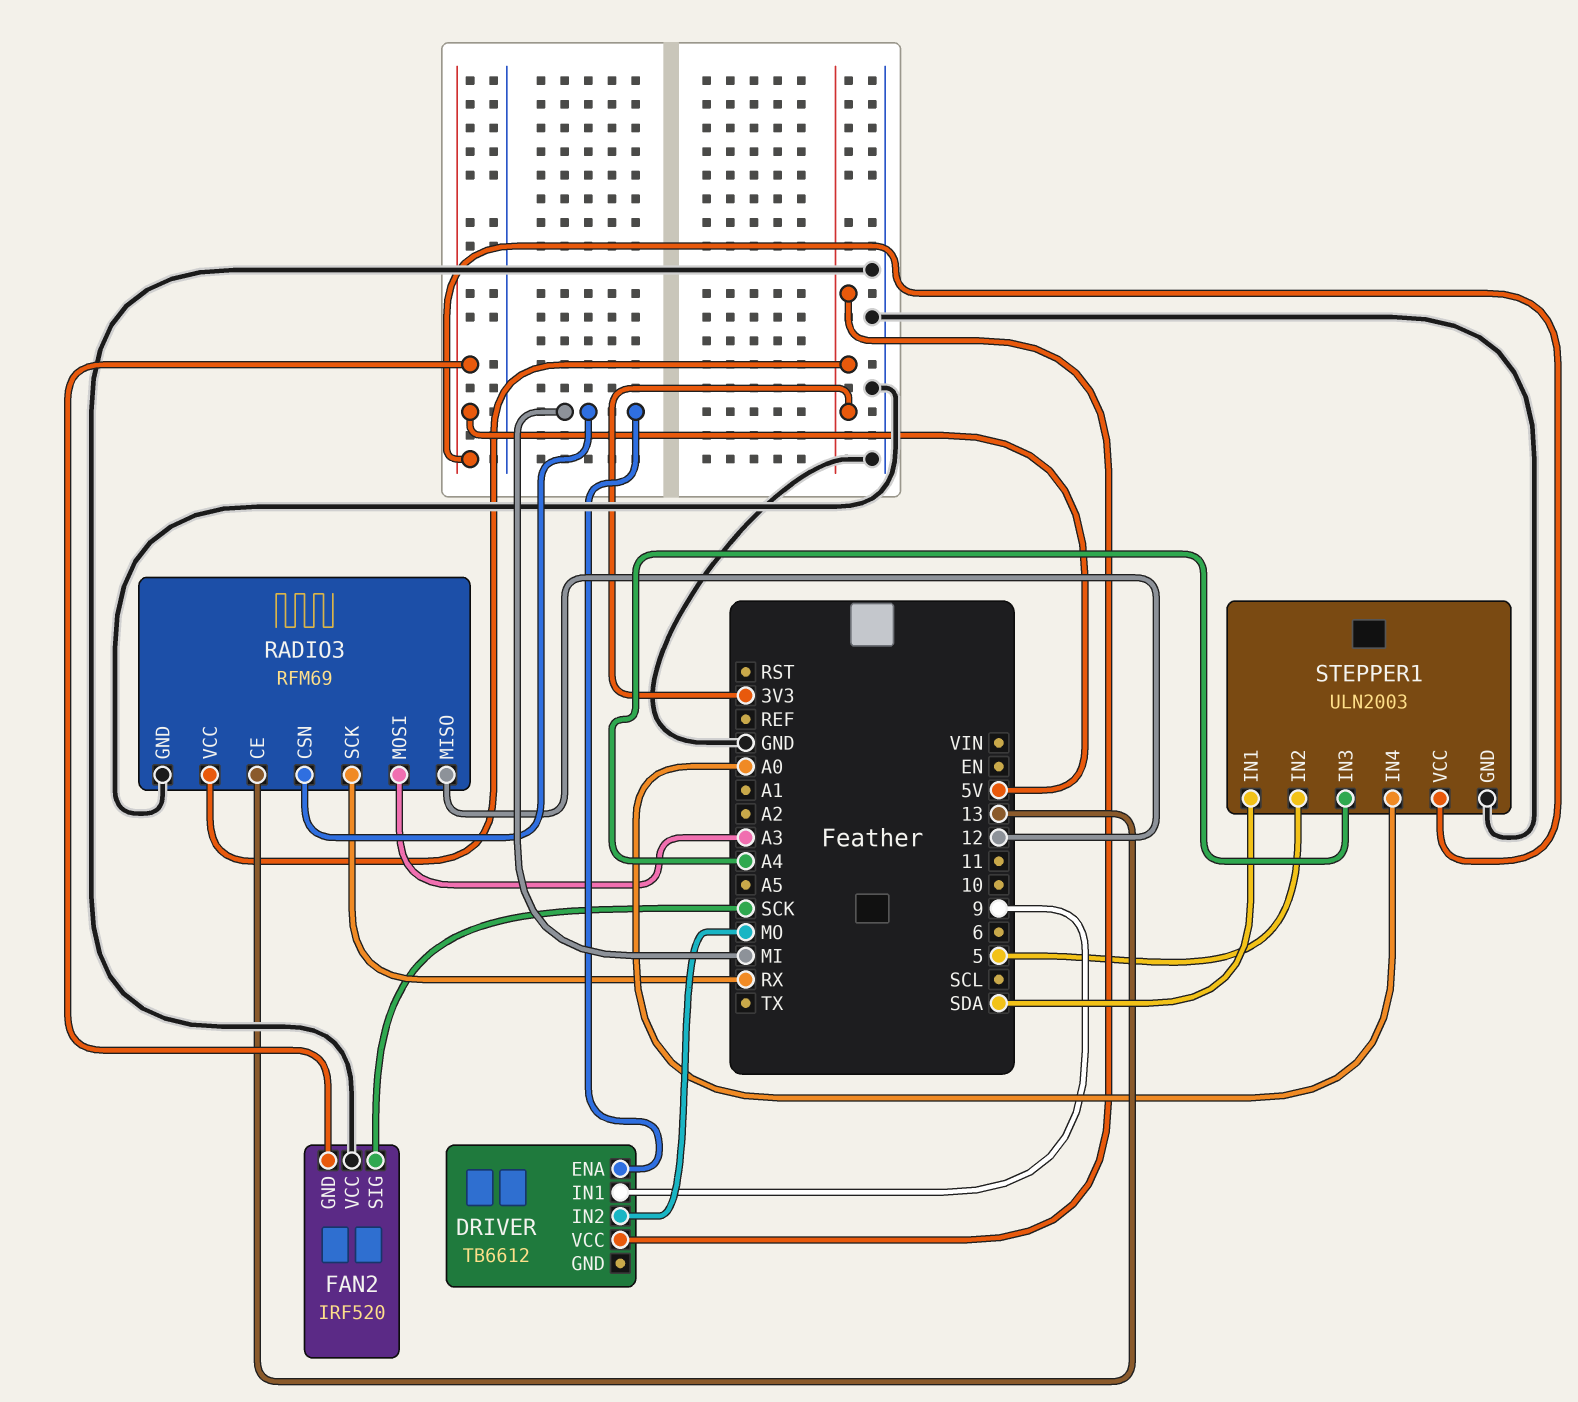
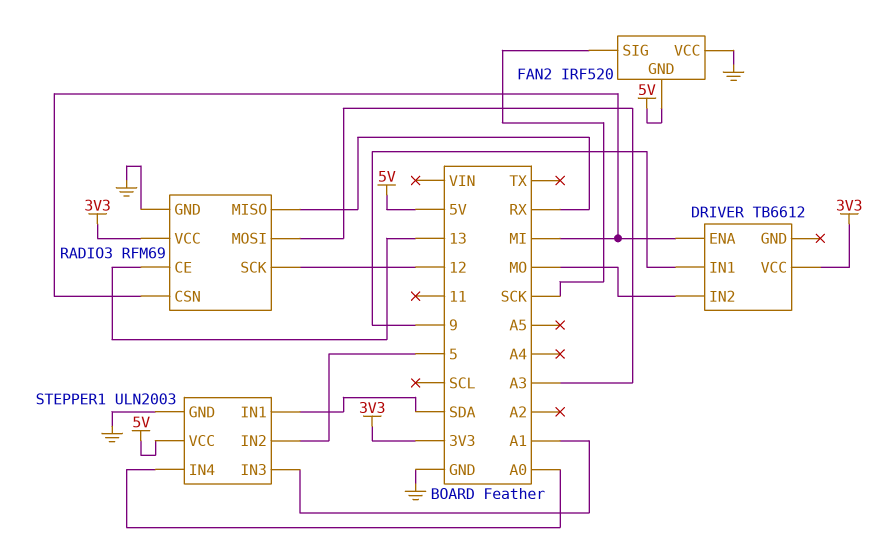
RADIO3 pin MISO: 12 -> RX
RADIO3 pin SCK: RX -> 12
STEPPER1 pin IN3: A4 -> A1

